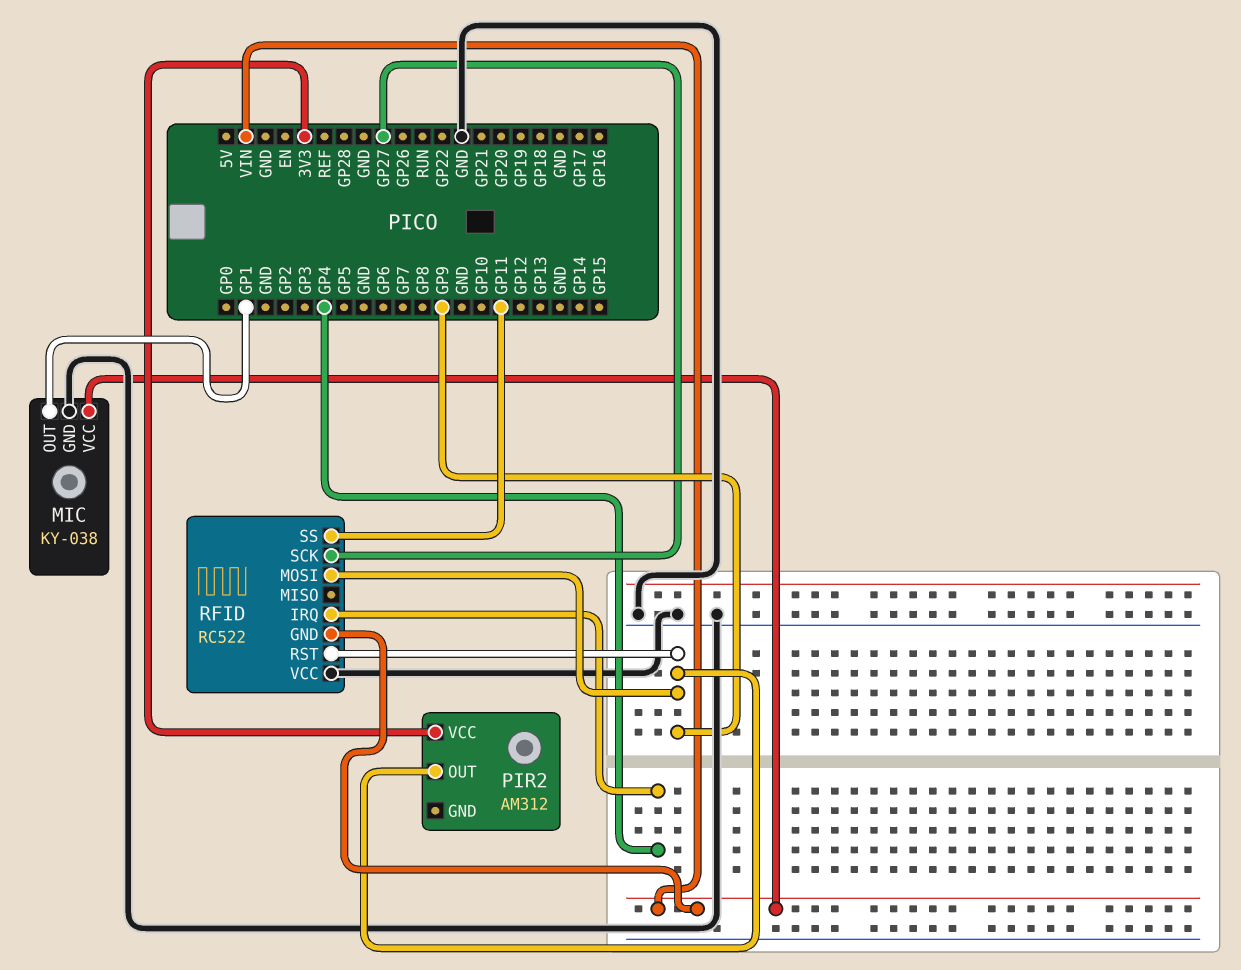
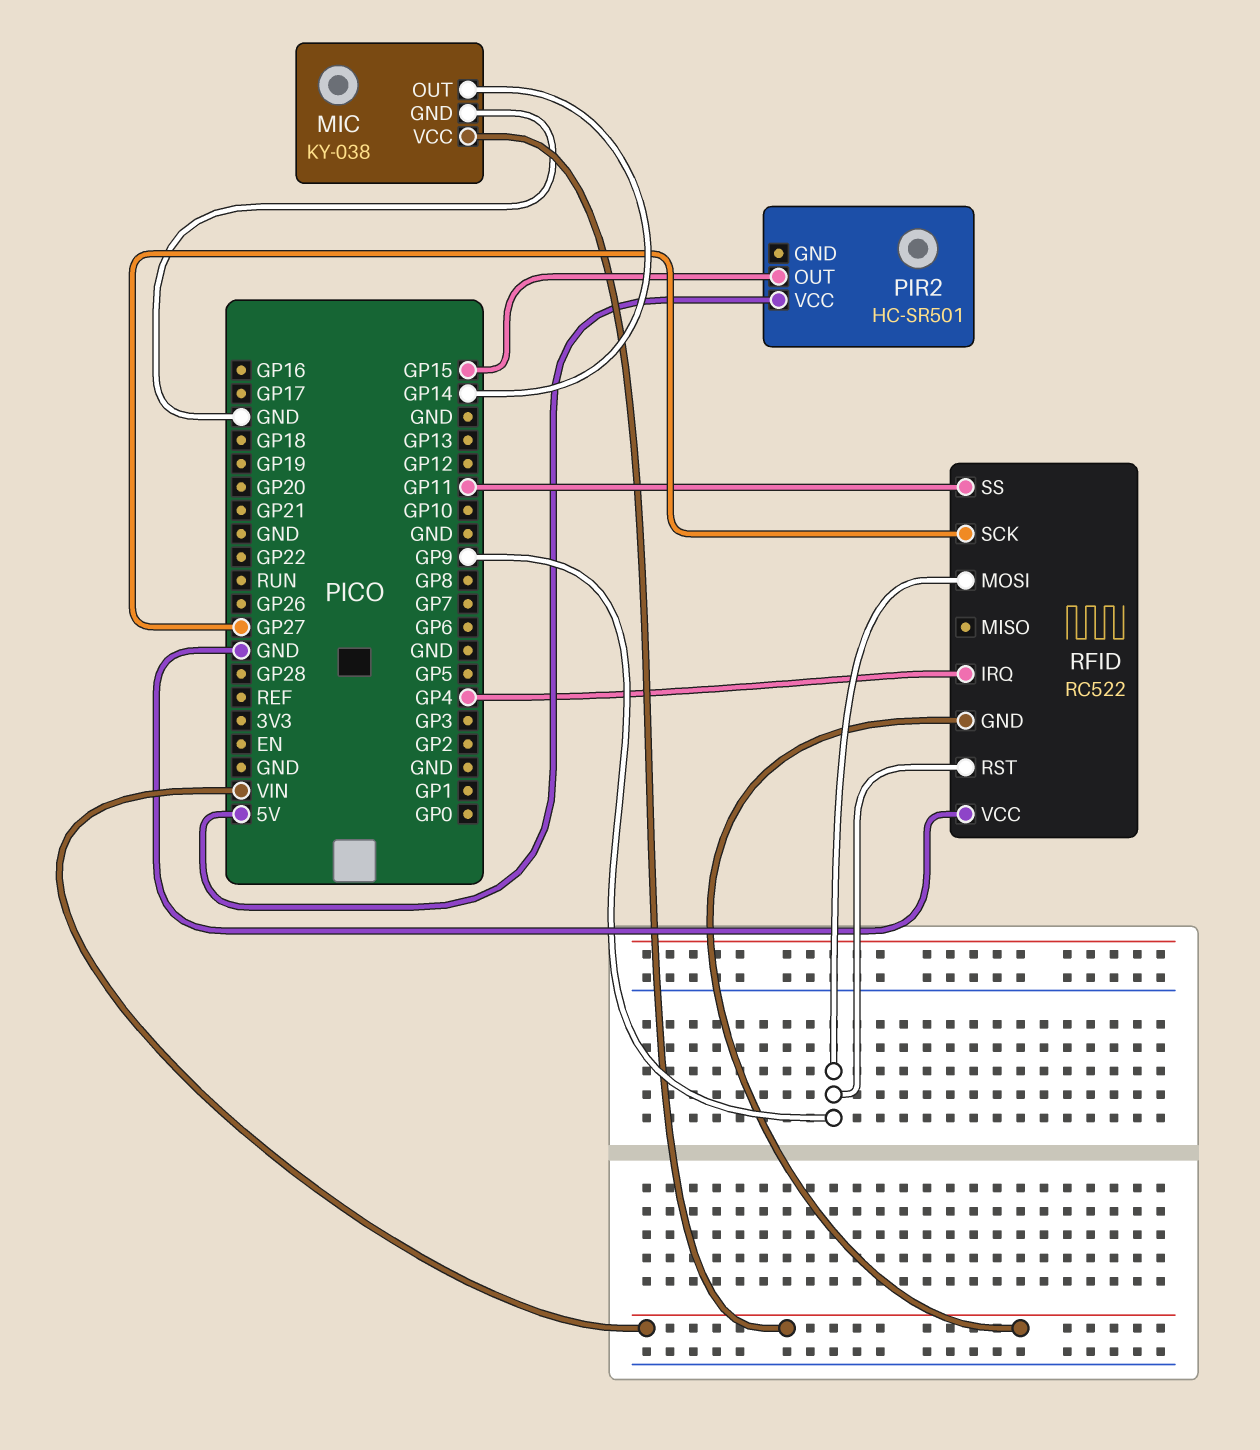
MIC pin OUT: GP1 -> GP14
PIR2: AM312 -> HC-SR501
PIR2 pin OUT: GP9 -> GP15
PIR2 pin VCC: 3V3 -> 5V

